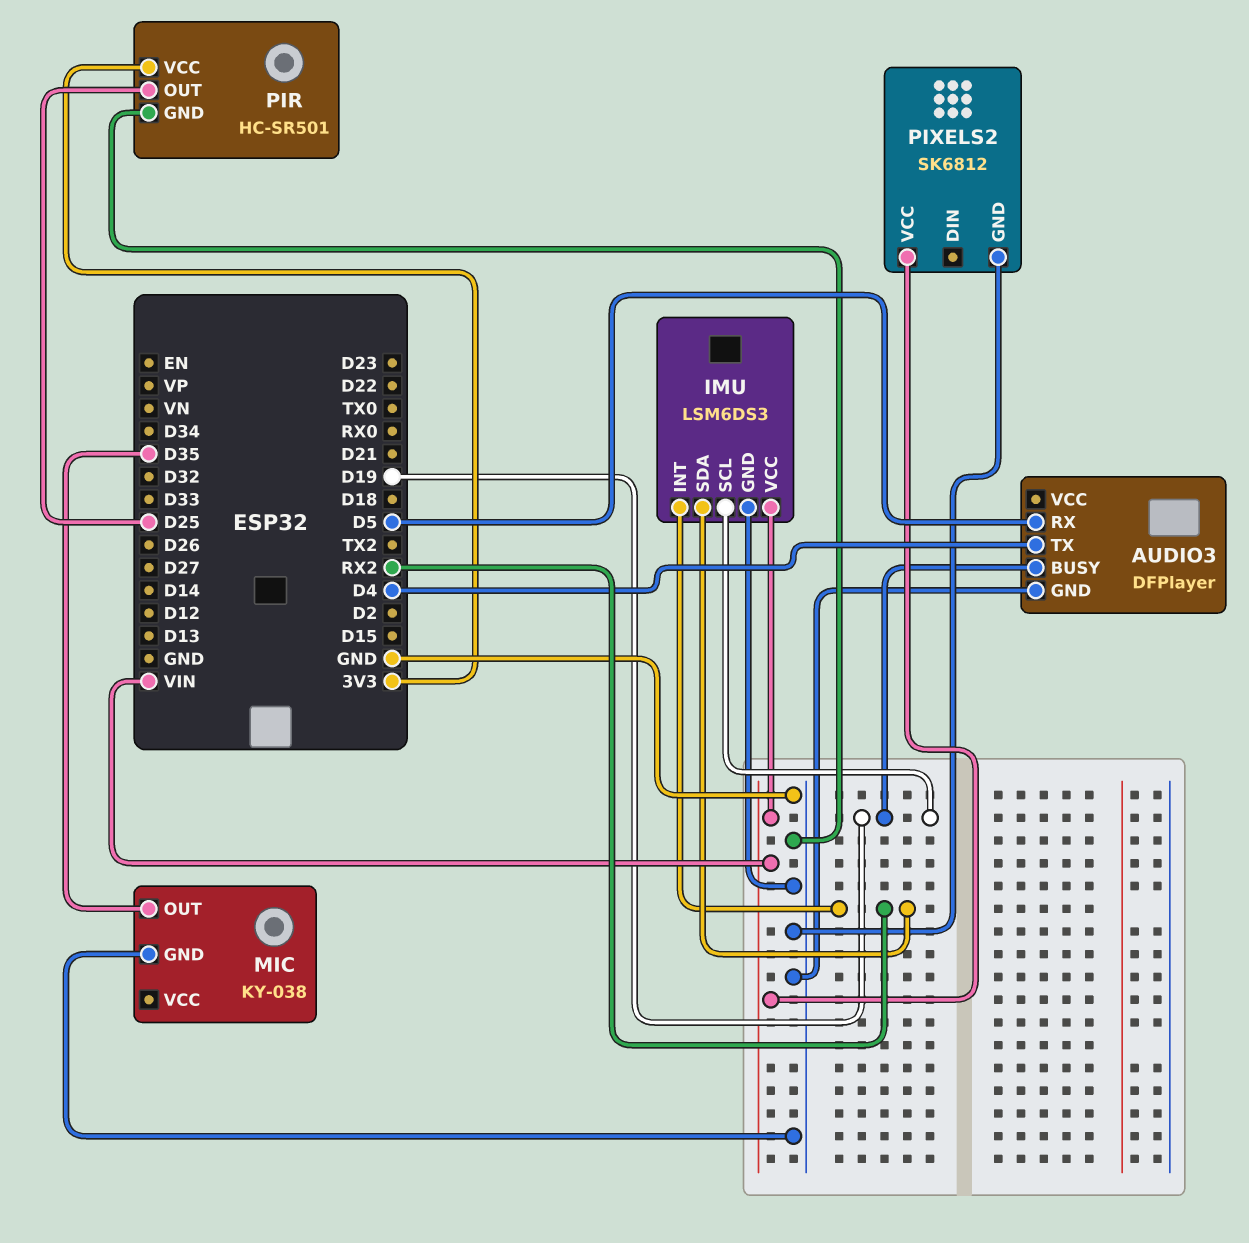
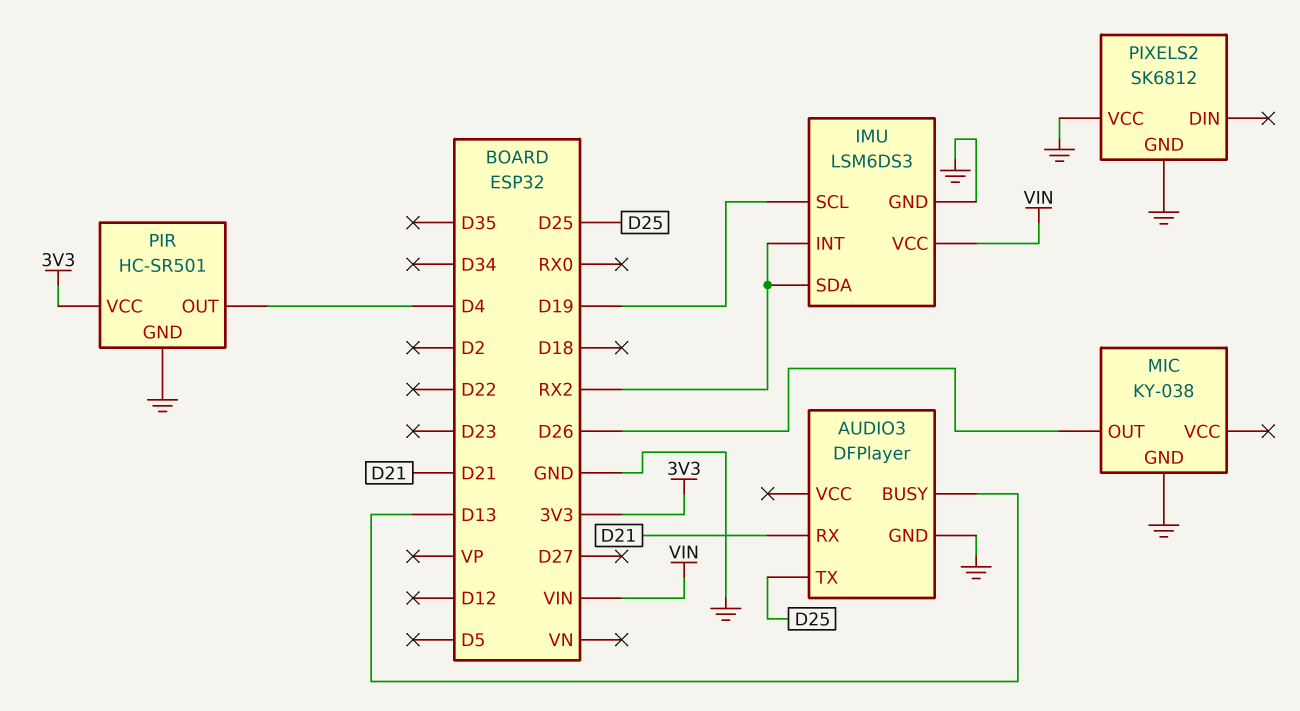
AUDIO3 pin BUSY: D19 -> D13
AUDIO3 pin RX: D5 -> D21
AUDIO3 pin TX: D4 -> D25
MIC pin OUT: D35 -> D26
PIR pin OUT: D25 -> D4
PIXELS2 pin VCC: VIN -> GND

